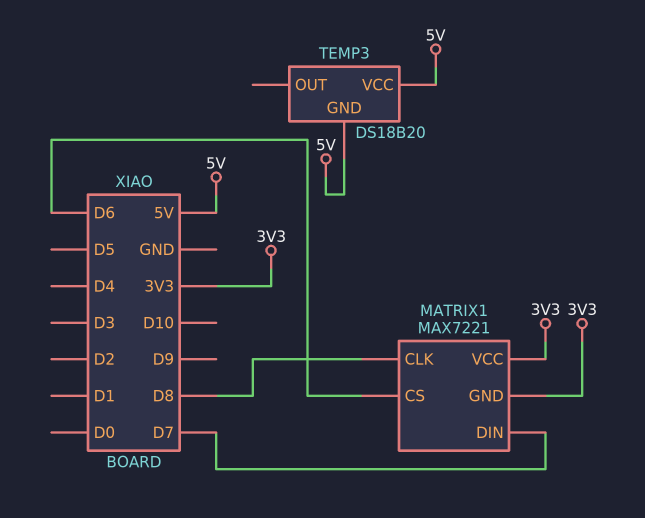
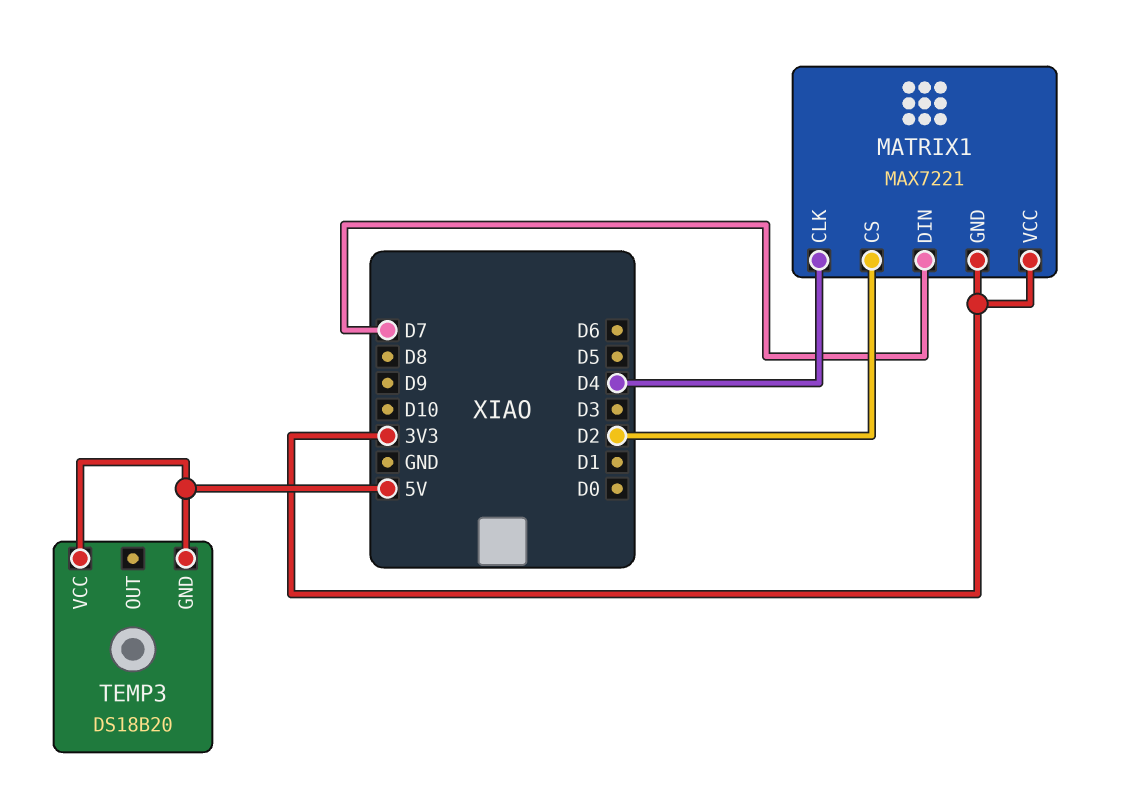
MATRIX1 pin CLK: D8 -> D4
MATRIX1 pin CS: D6 -> D2

